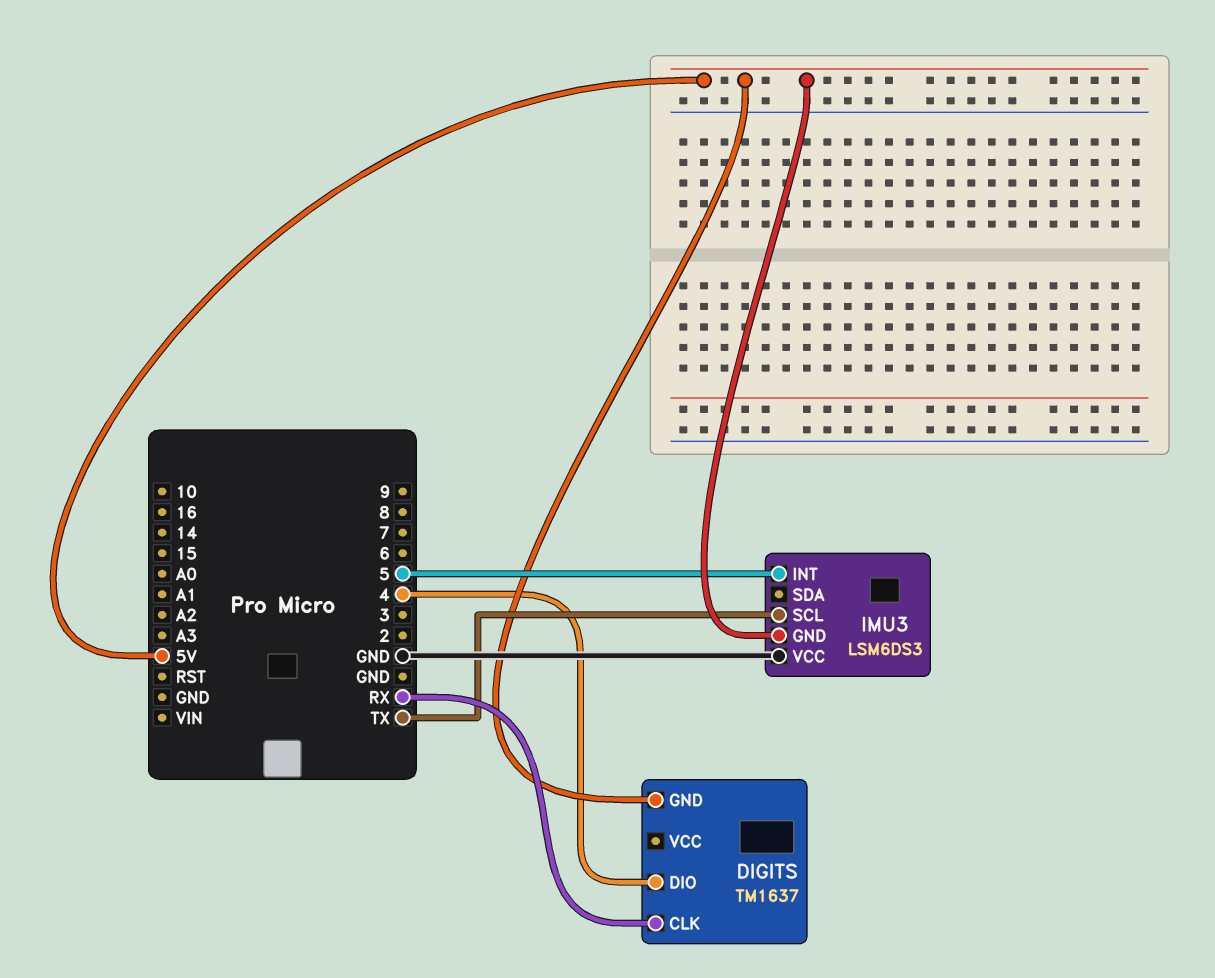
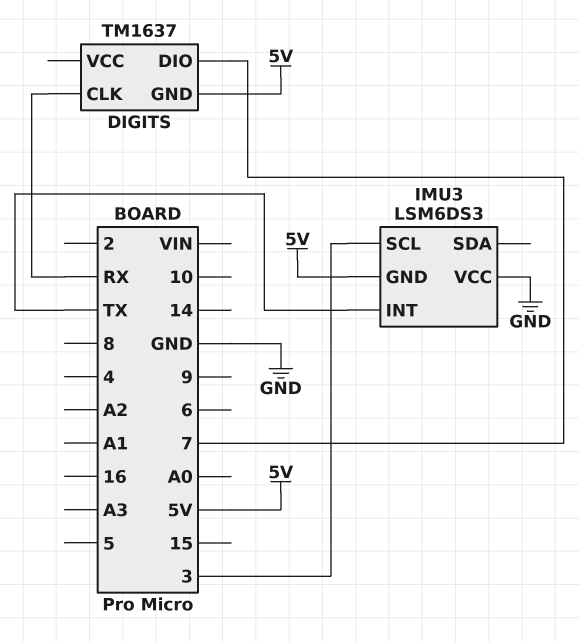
DIGITS pin DIO: 4 -> 7
IMU3 pin INT: 5 -> TX
IMU3 pin SCL: TX -> 3

